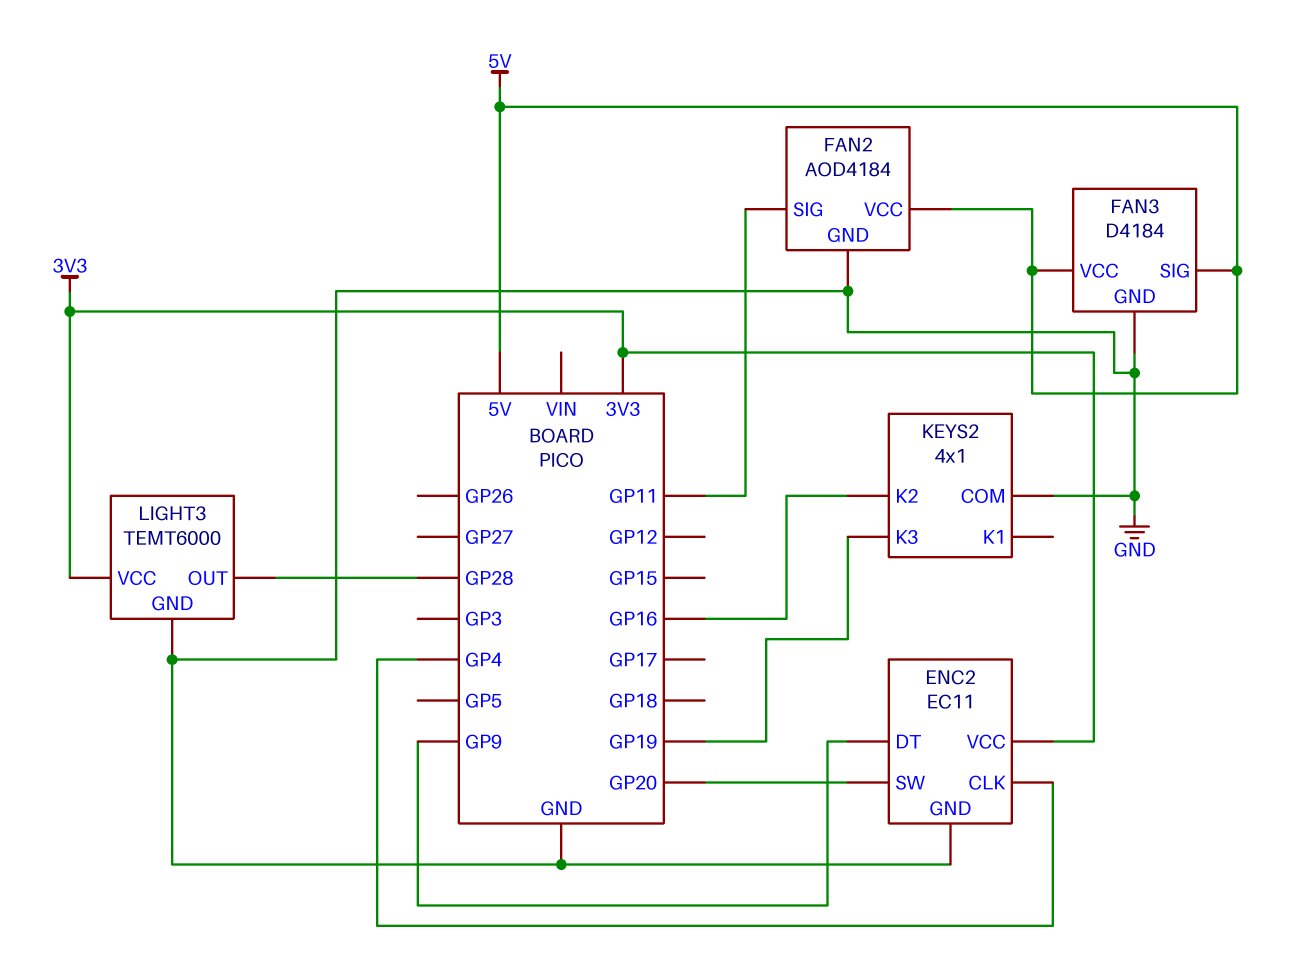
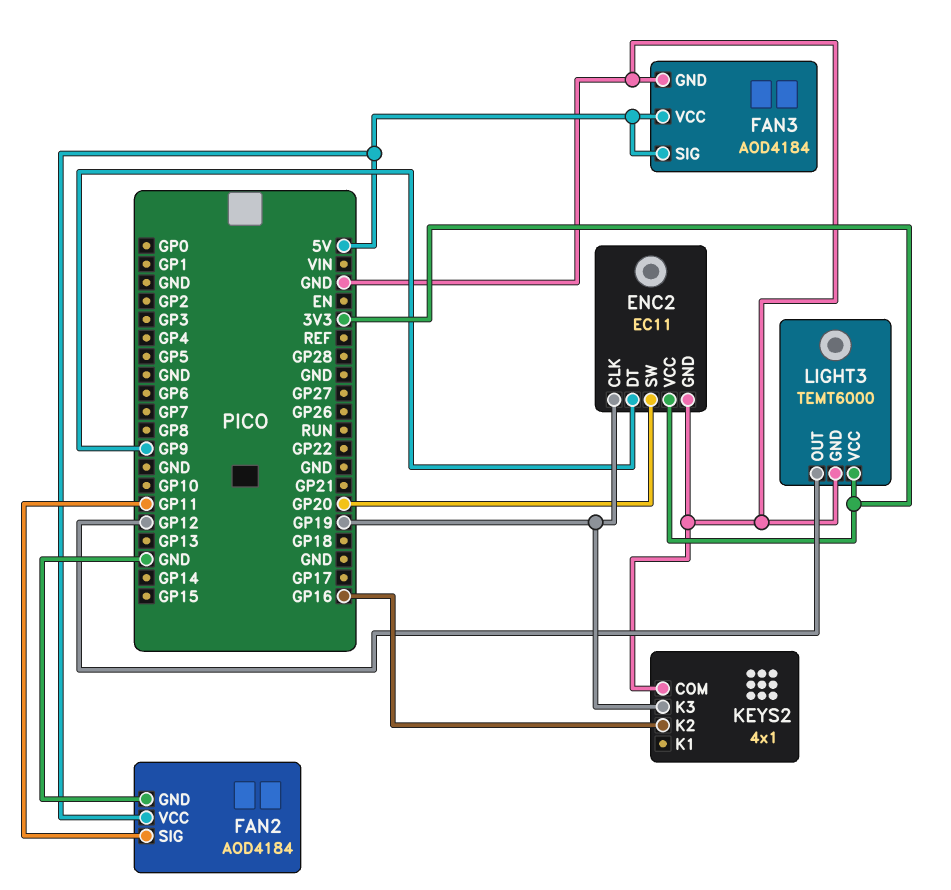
ENC2 pin CLK: GP4 -> GP19
FAN3: D4184 -> AOD4184
LIGHT3 pin OUT: GP28 -> GP12

